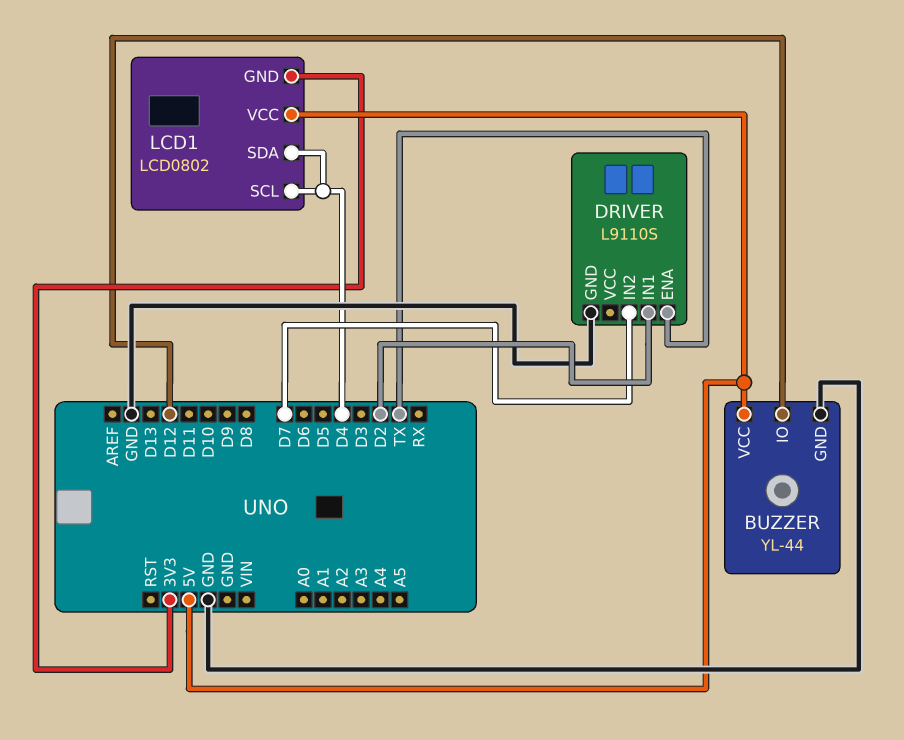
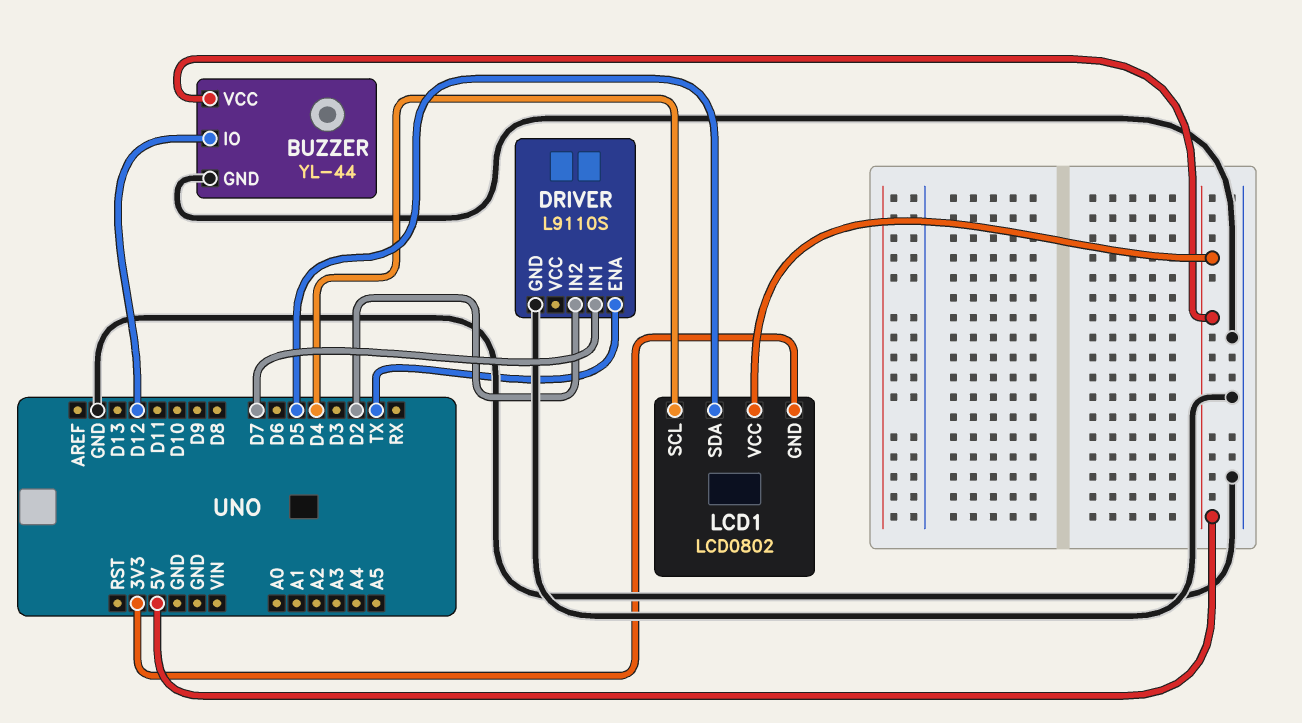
DRIVER pin IN1: D2 -> D7
DRIVER pin IN2: D7 -> D2
LCD1 pin SDA: D4 -> D5

